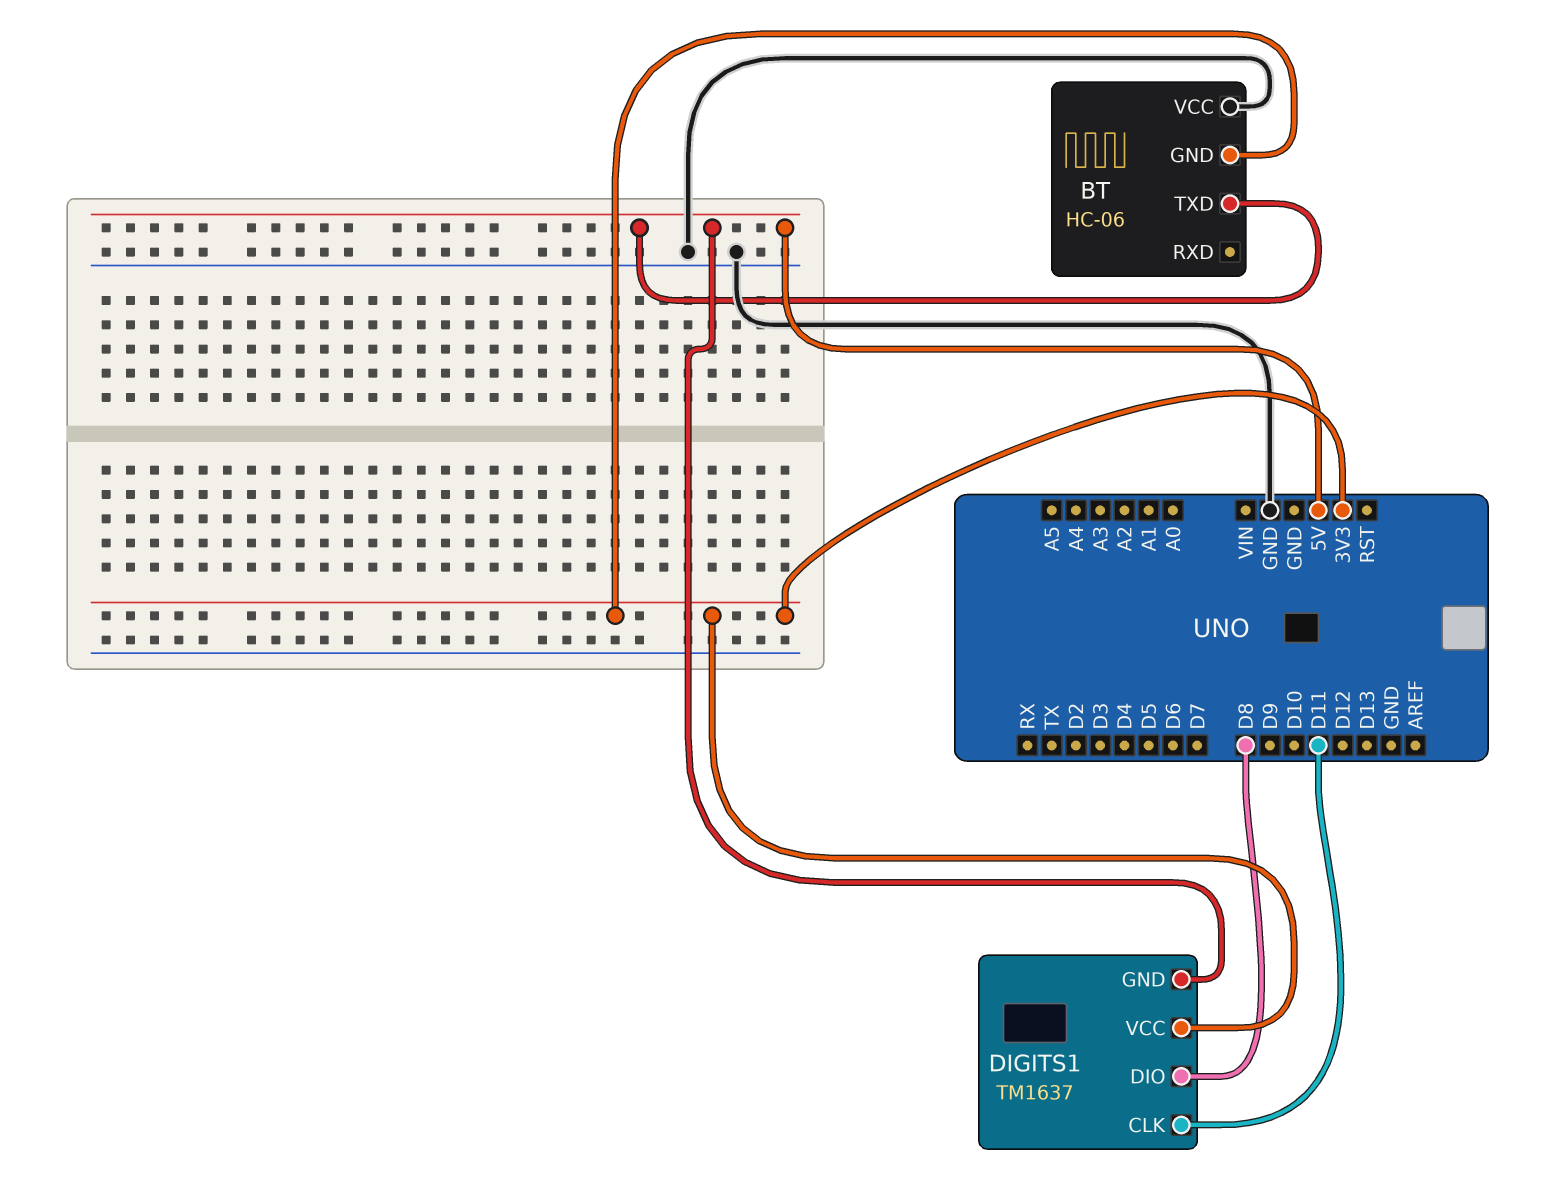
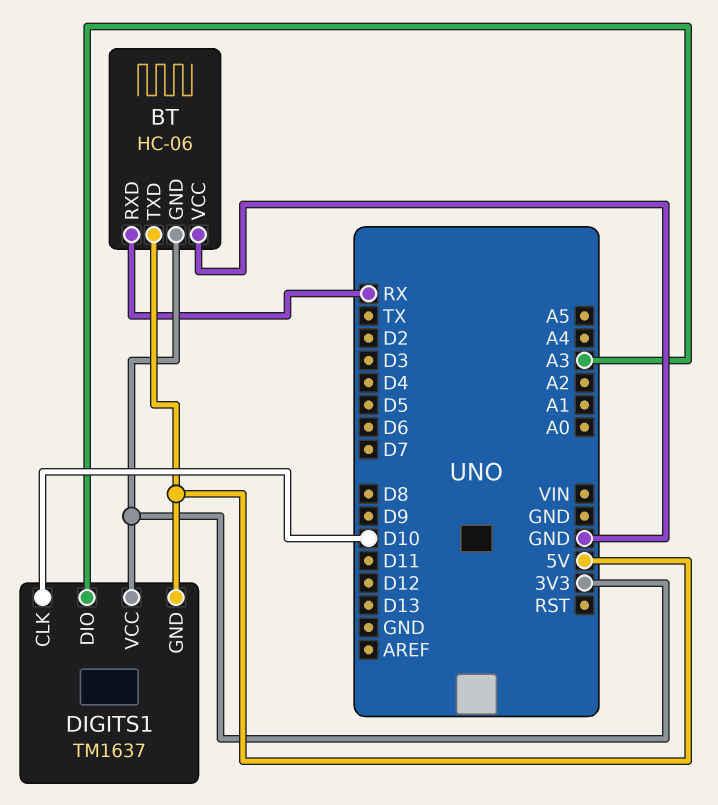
BT pin RXD: none -> RX
DIGITS1 pin CLK: D11 -> D10
DIGITS1 pin DIO: D8 -> A3

